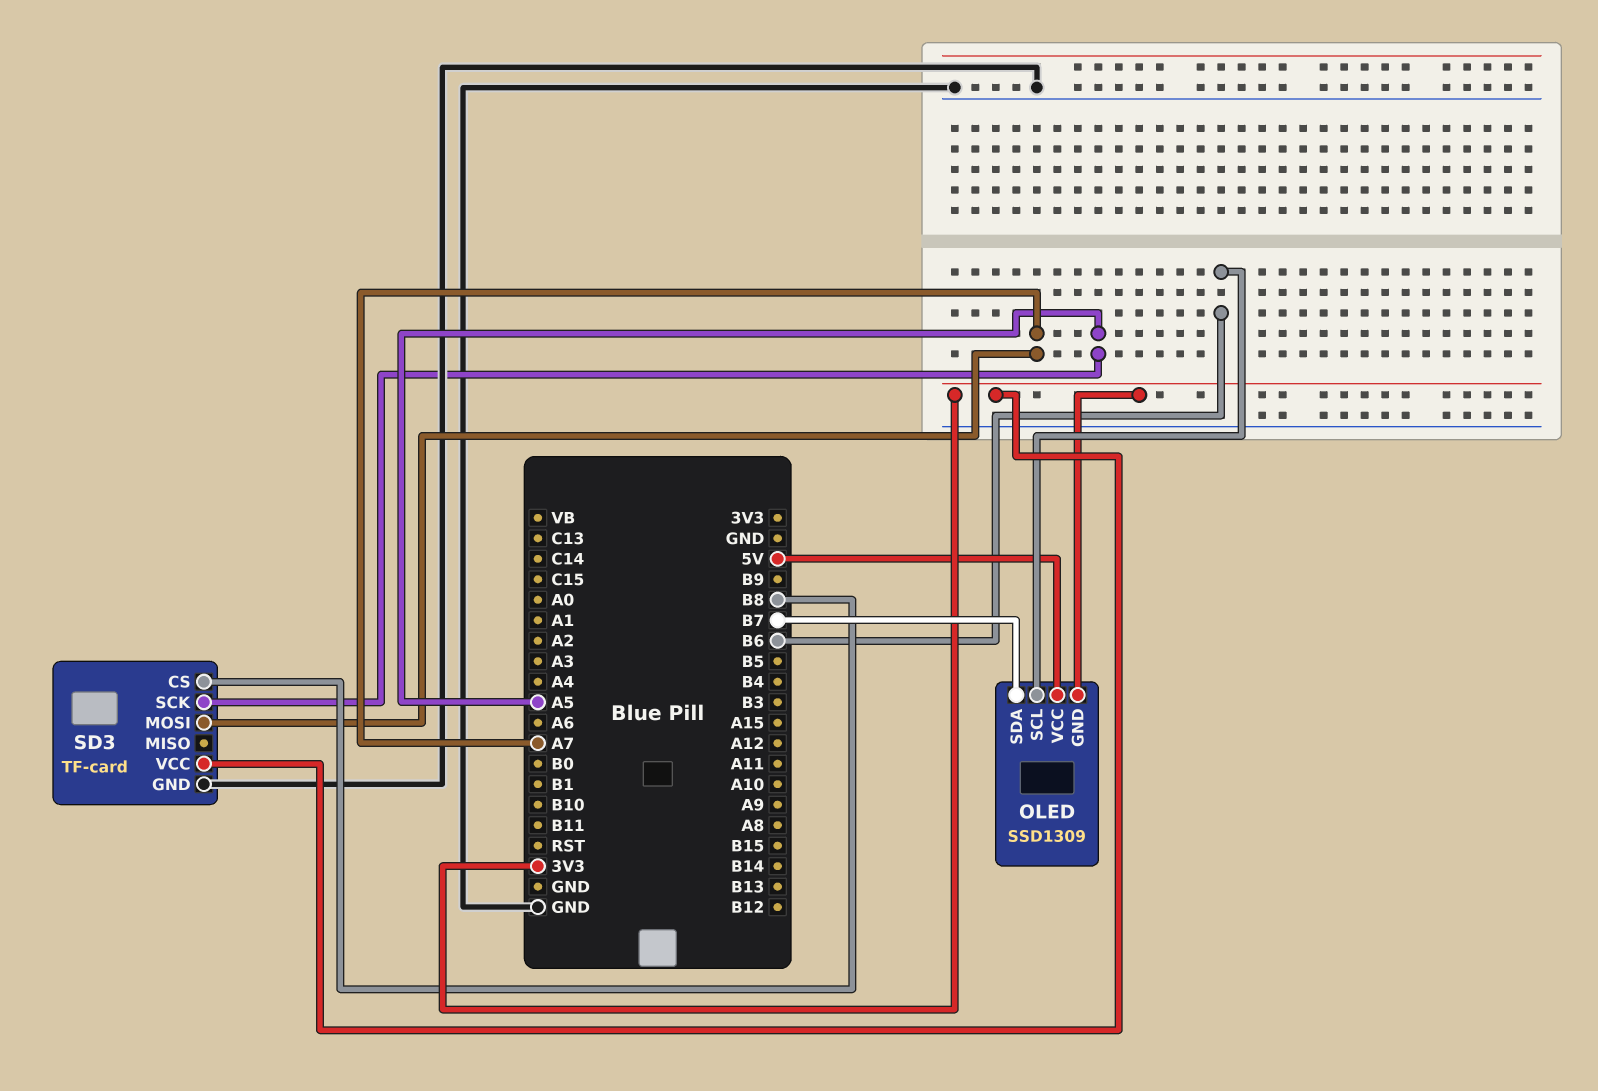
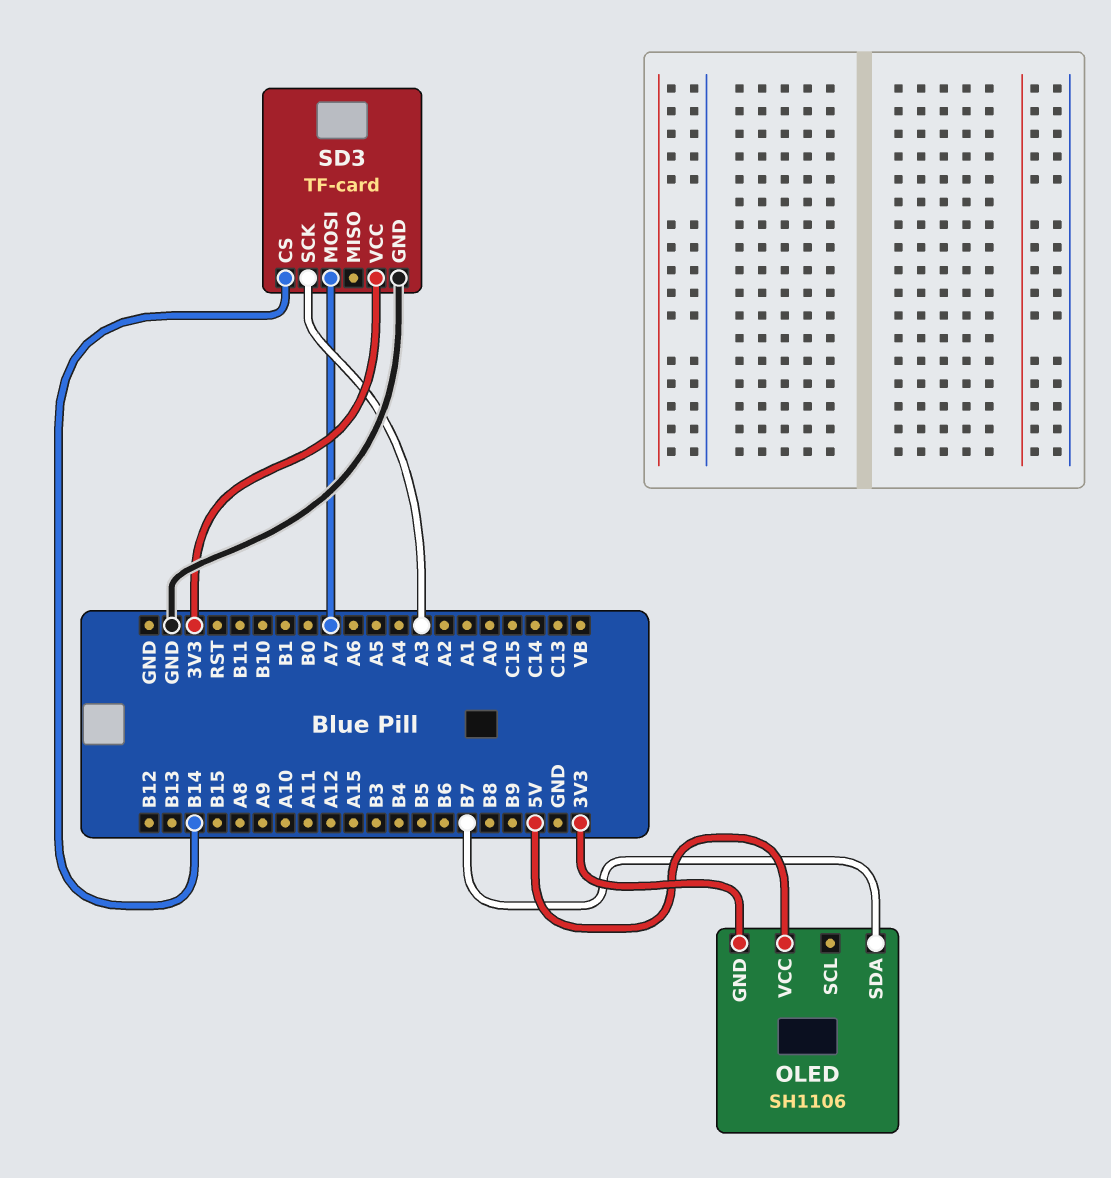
OLED: SSD1309 -> SH1106
OLED pin SCL: B6 -> none
SD3 pin CS: B8 -> B14
SD3 pin SCK: A5 -> A3

